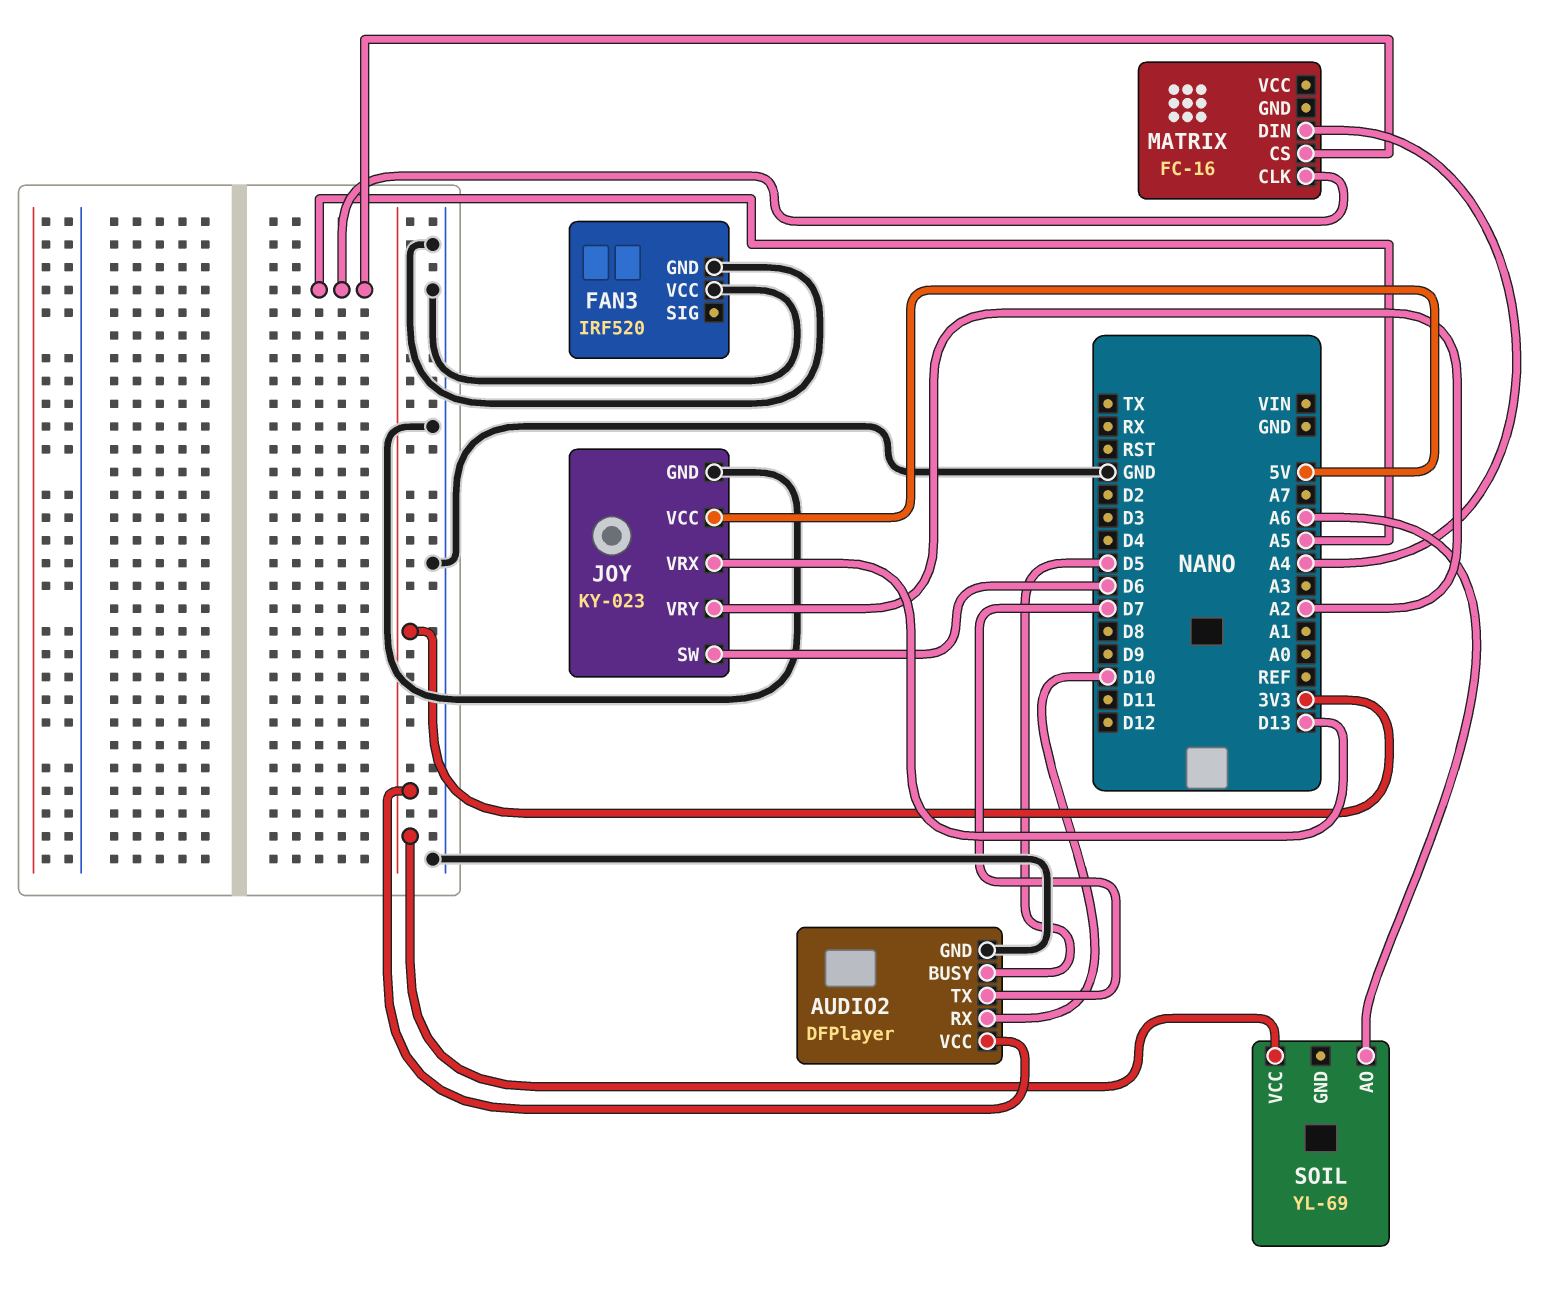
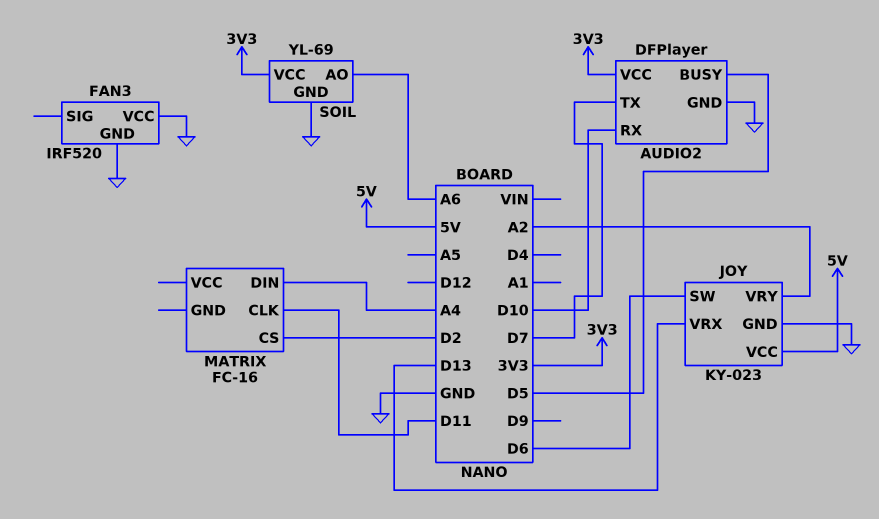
MATRIX pin CLK: A5 -> D11
MATRIX pin CS: A5 -> D2
SOIL pin GND: none -> GND

